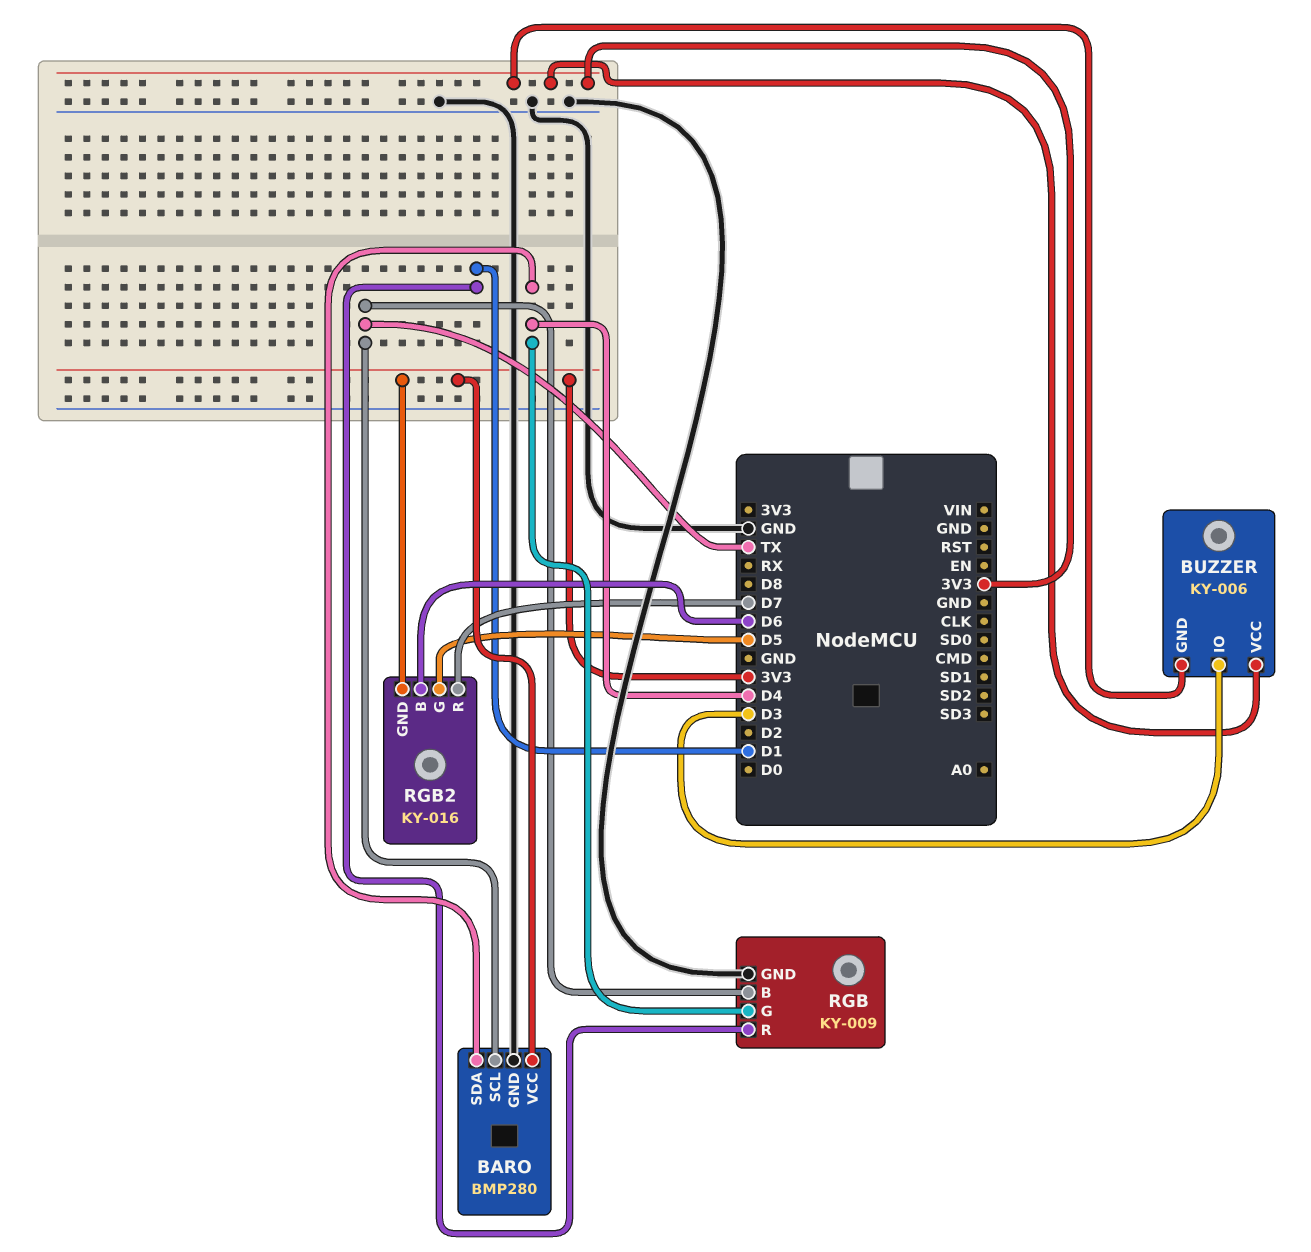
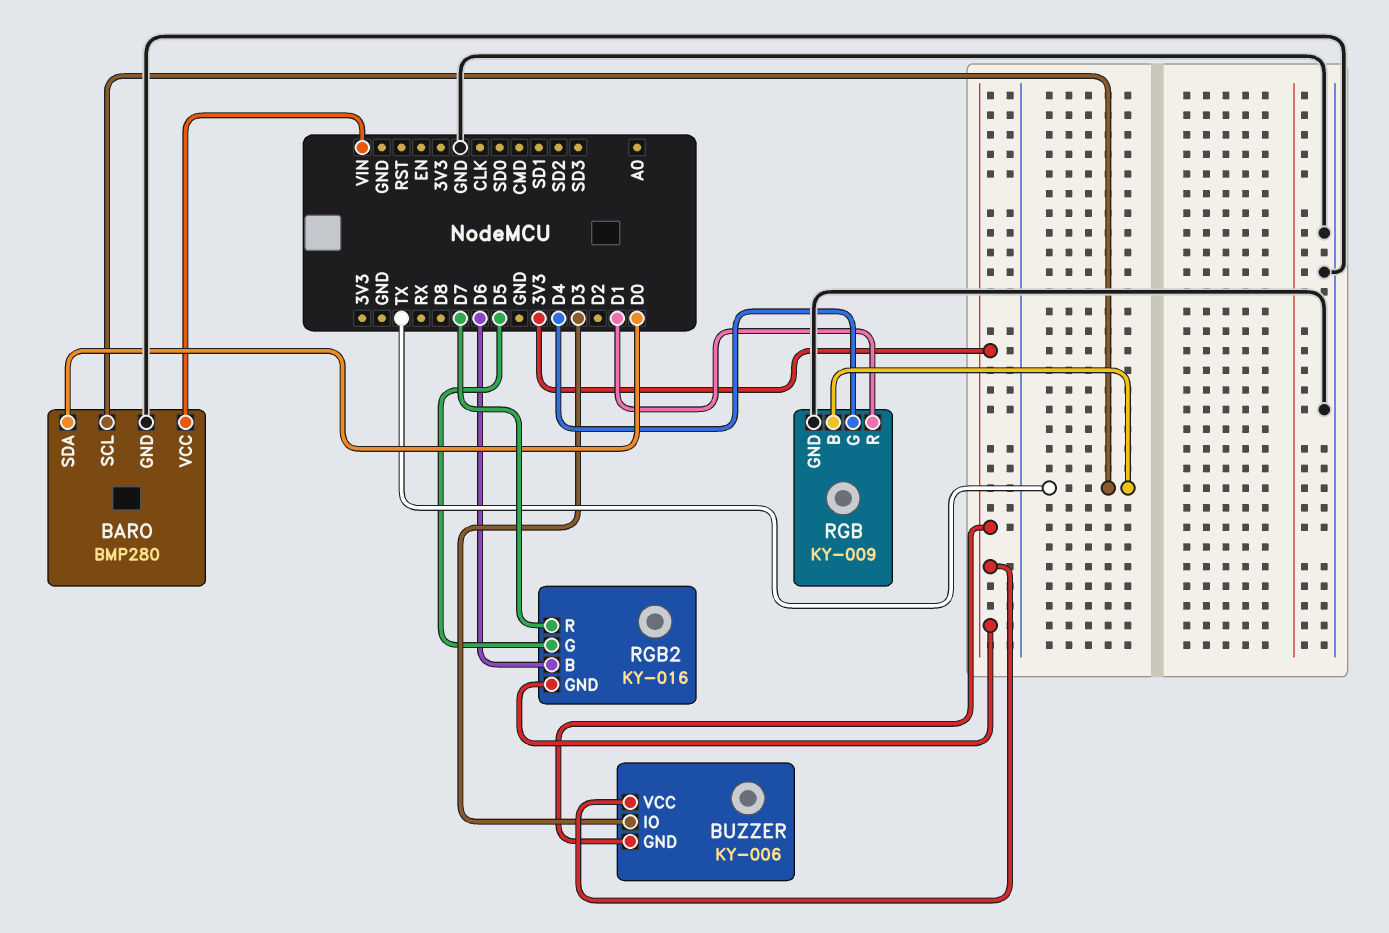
BARO pin SDA: D4 -> D0
BARO pin VCC: 3V3 -> VIN

